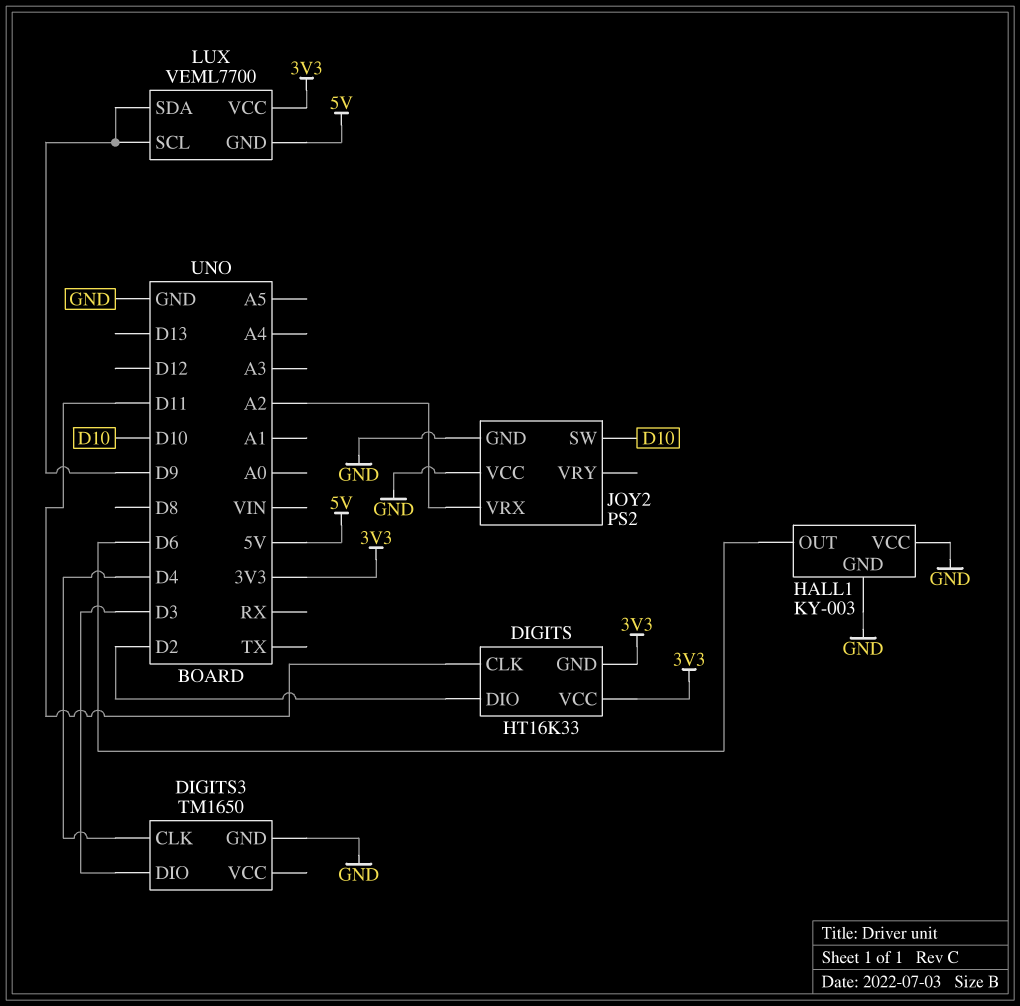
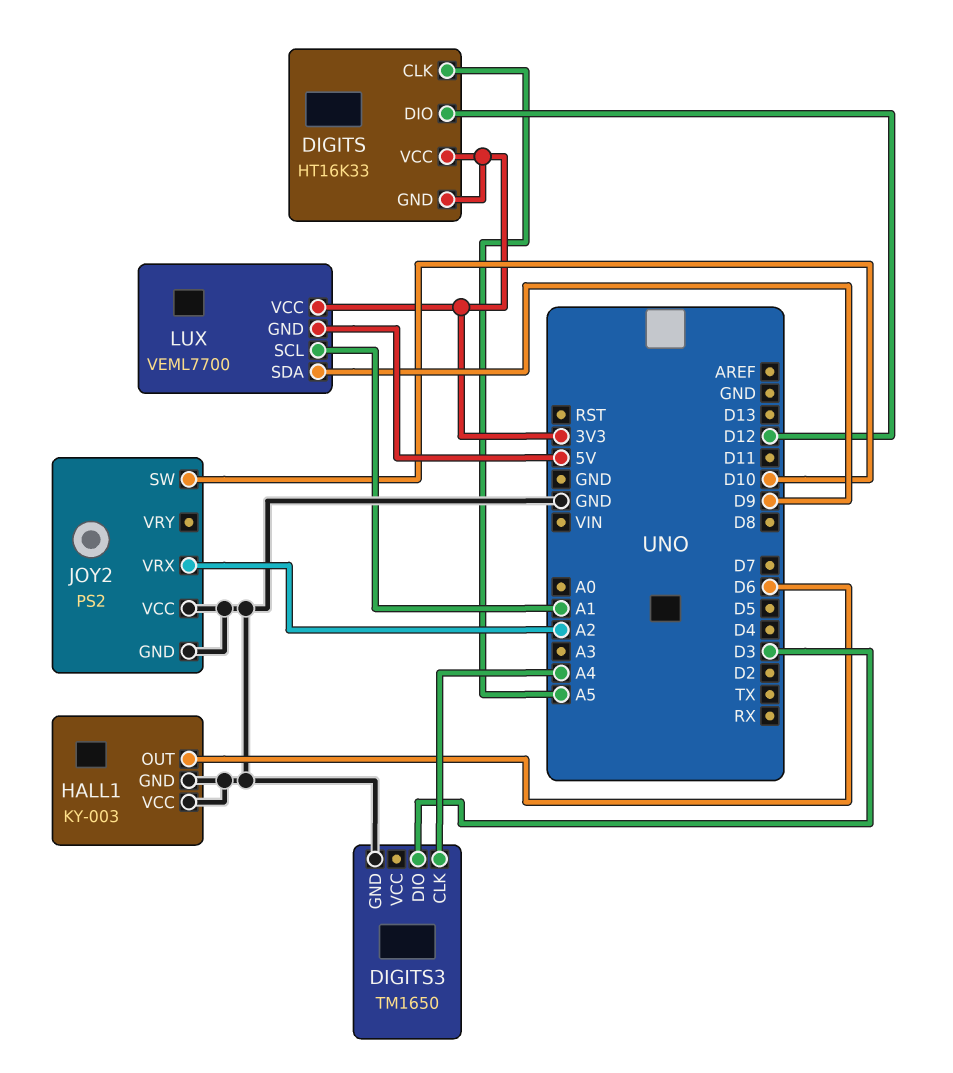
DIGITS pin CLK: D11 -> A5
DIGITS pin DIO: D2 -> D12
DIGITS3 pin CLK: D4 -> A4
LUX pin SCL: D9 -> A1

